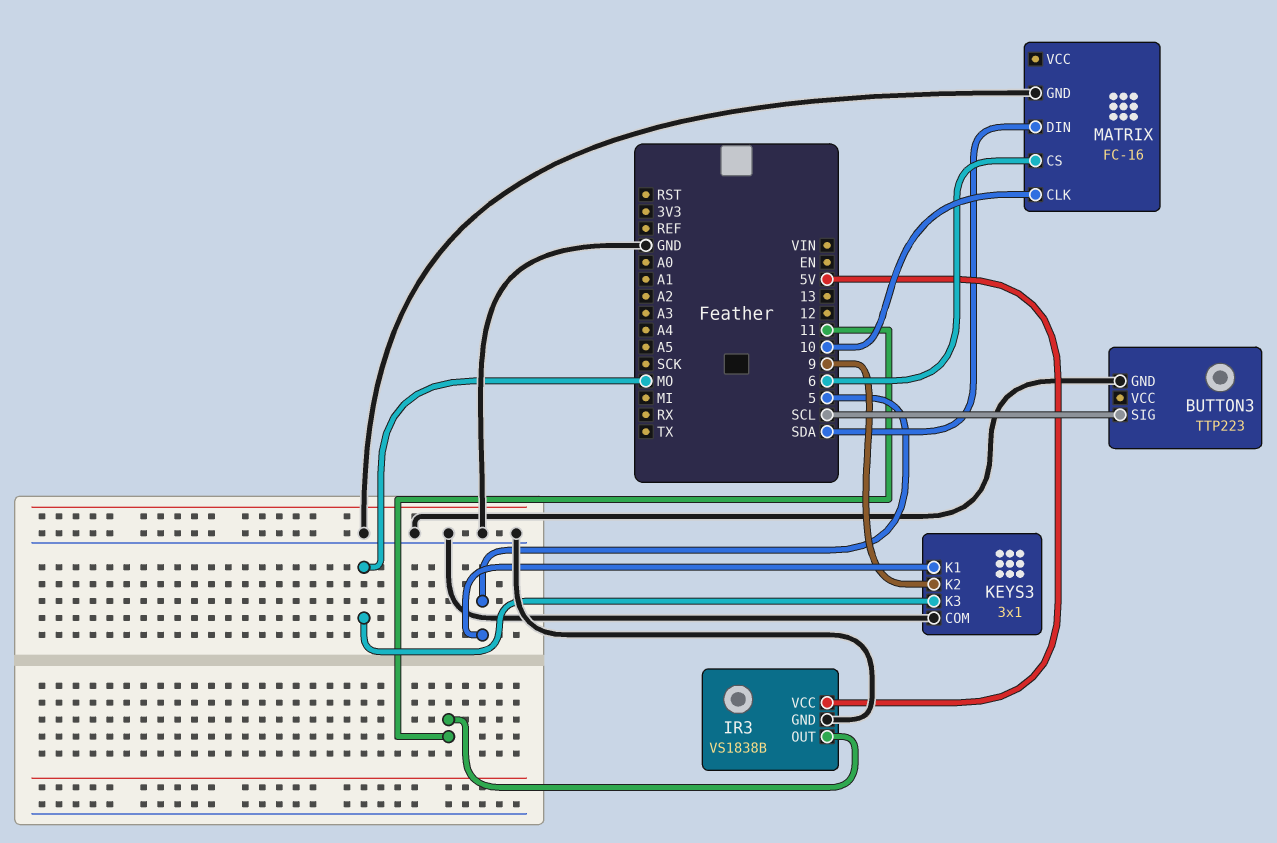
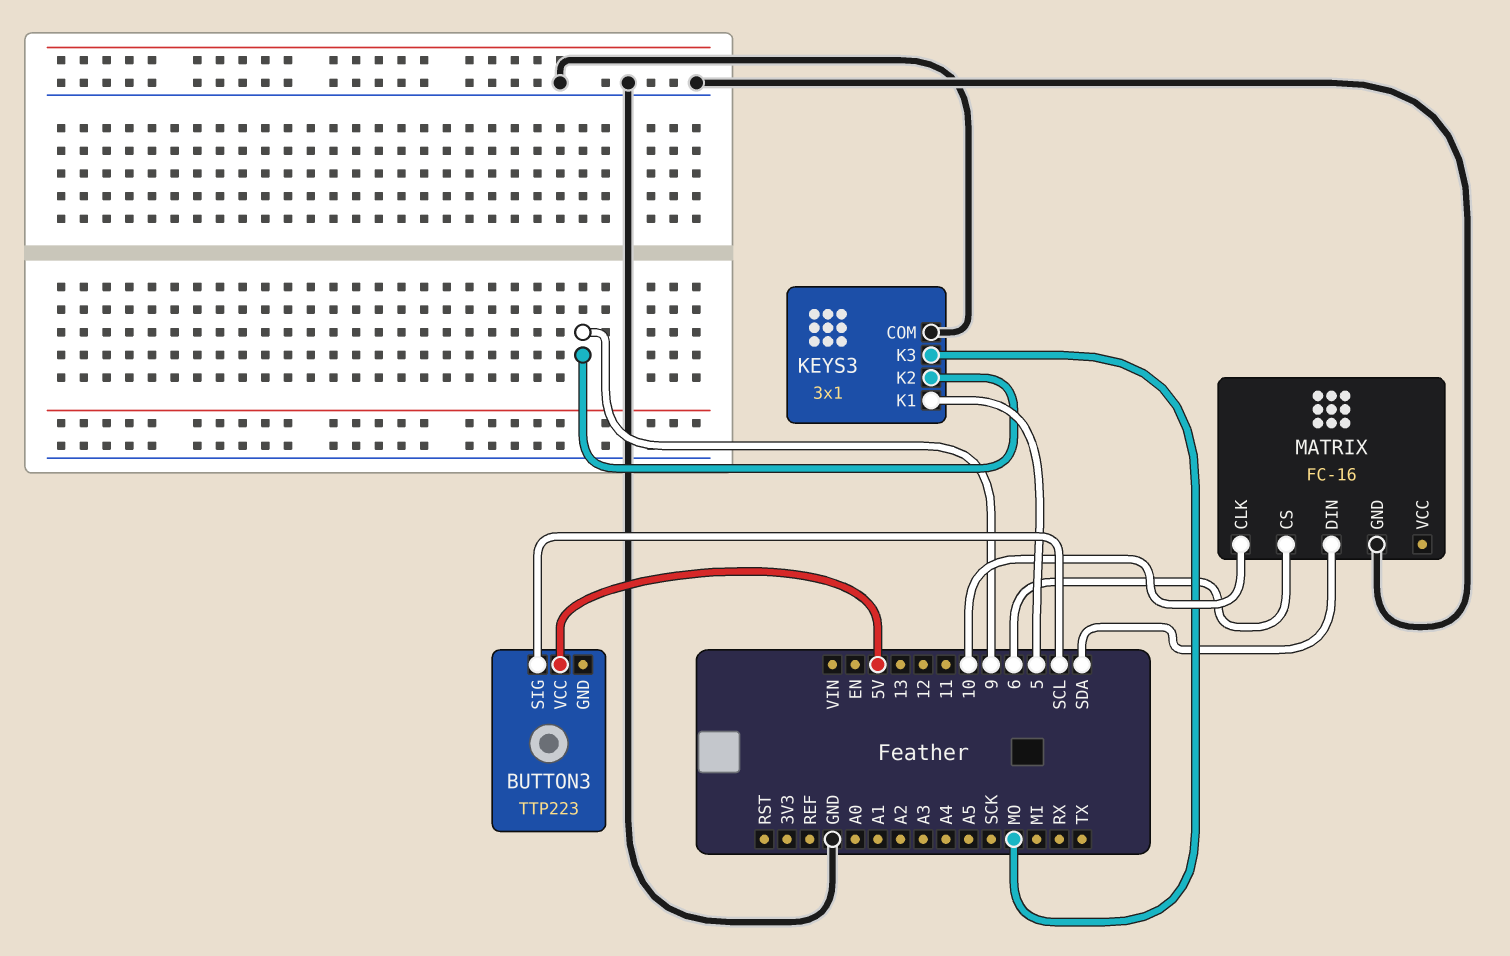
BUTTON3 pin GND: GND -> none
BUTTON3 pin VCC: none -> 5V
IR3: VS1838B -> none
IR3 pin GND: GND -> none
IR3 pin OUT: 11 -> none
IR3 pin VCC: 5V -> none

